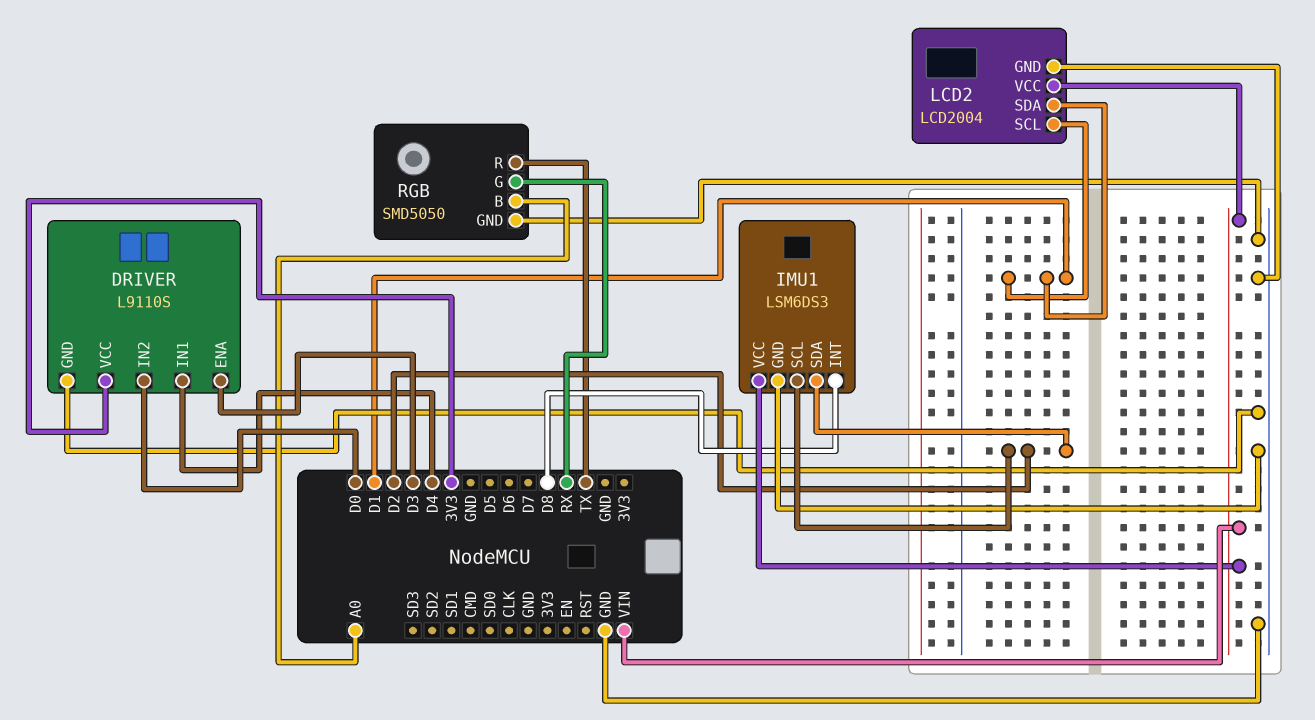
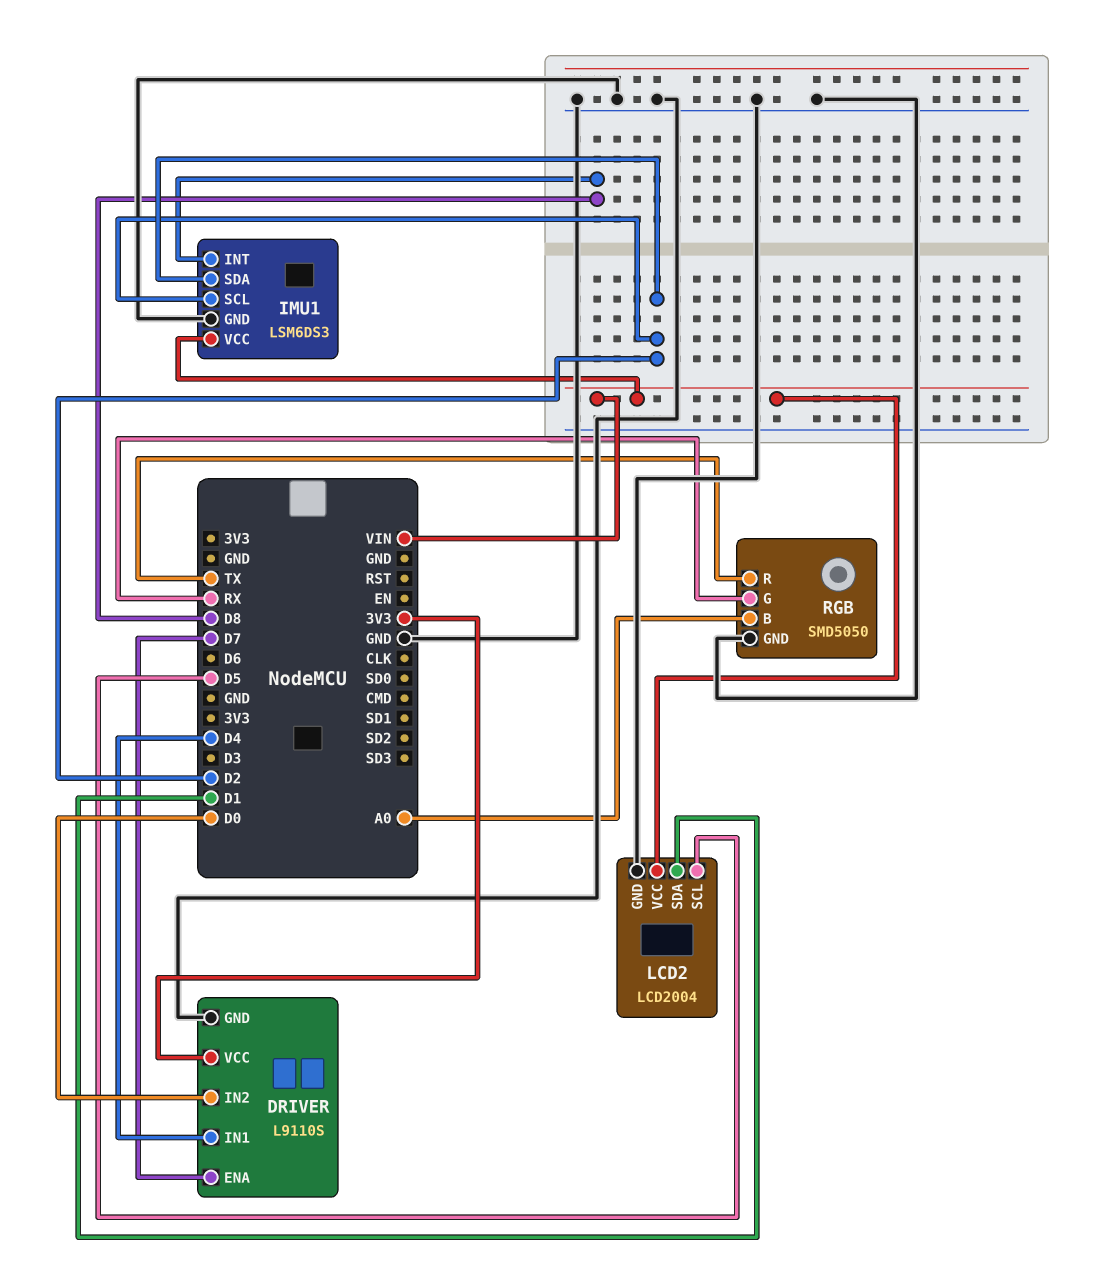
DRIVER pin ENA: D3 -> D7
LCD2 pin SCL: D1 -> D5

